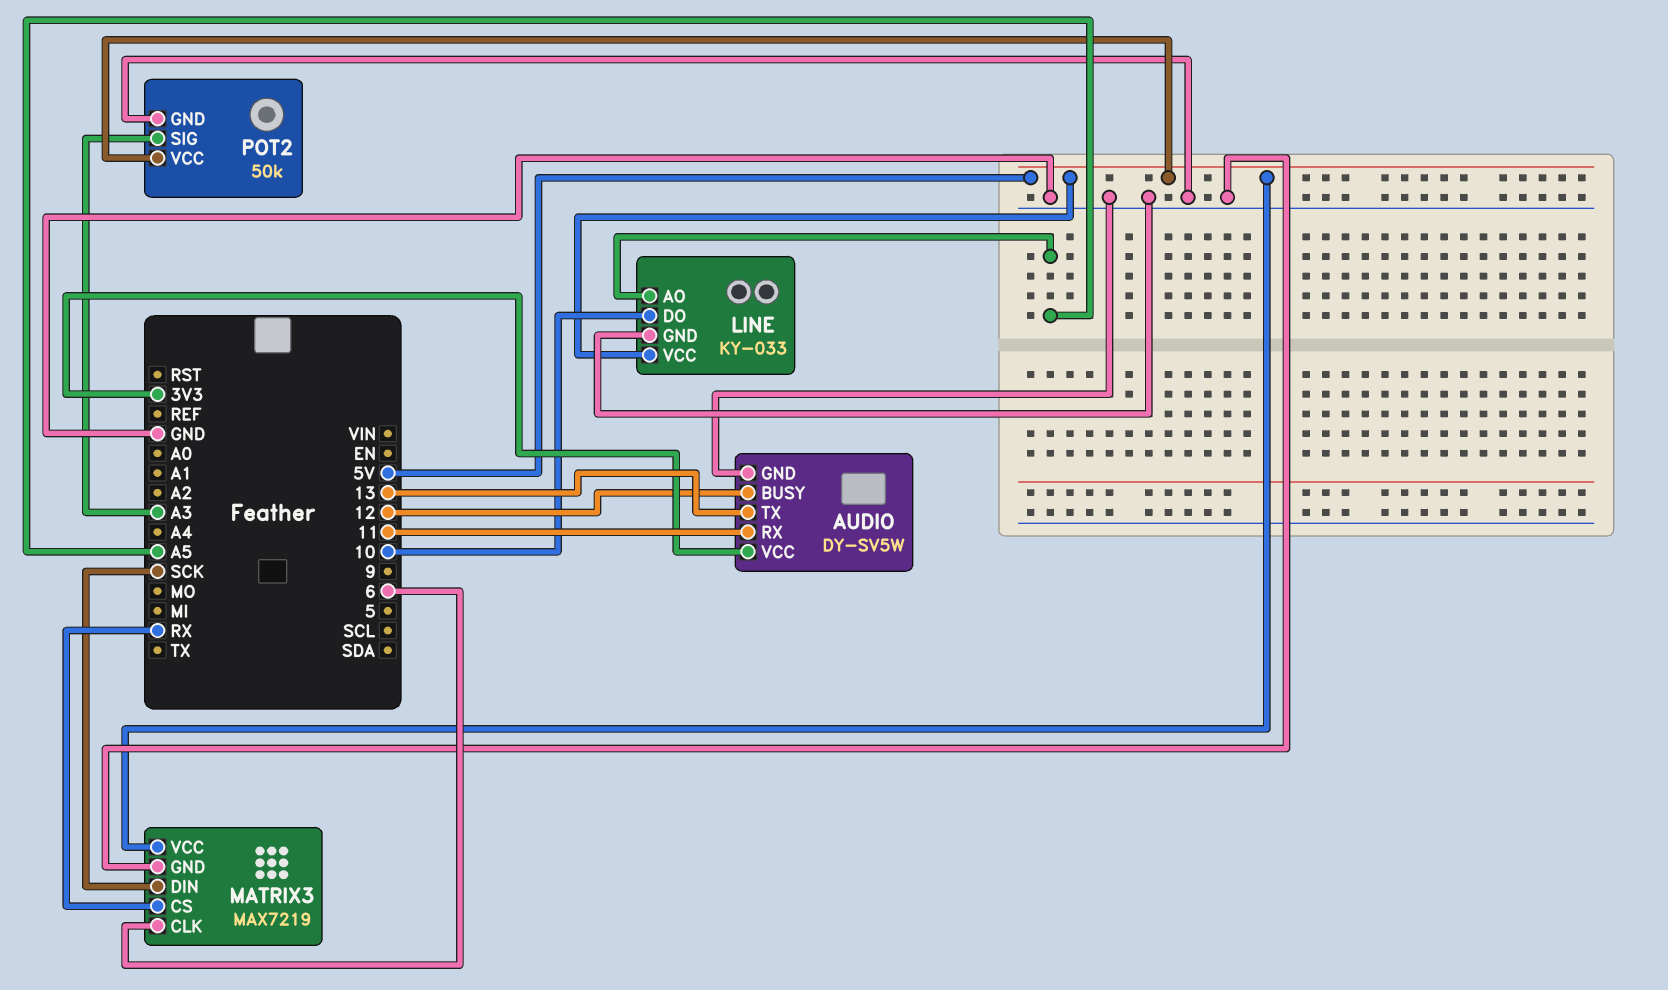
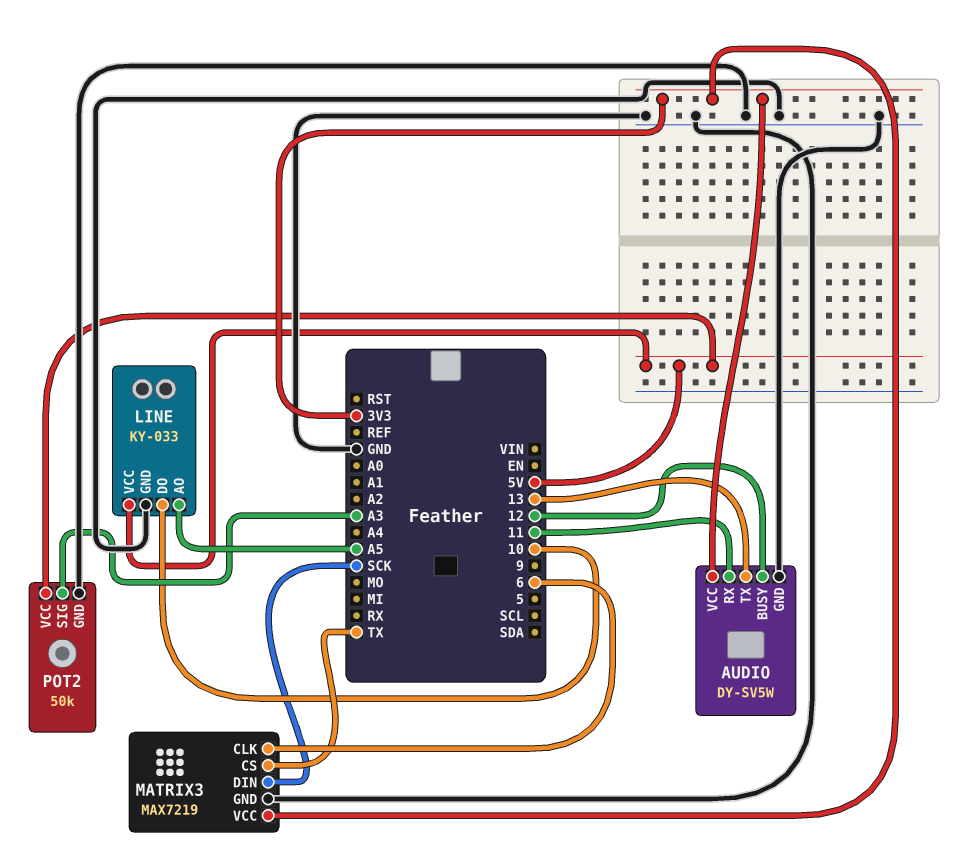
MATRIX3 pin CS: RX -> TX
MATRIX3 pin VCC: 5V -> 3V3

